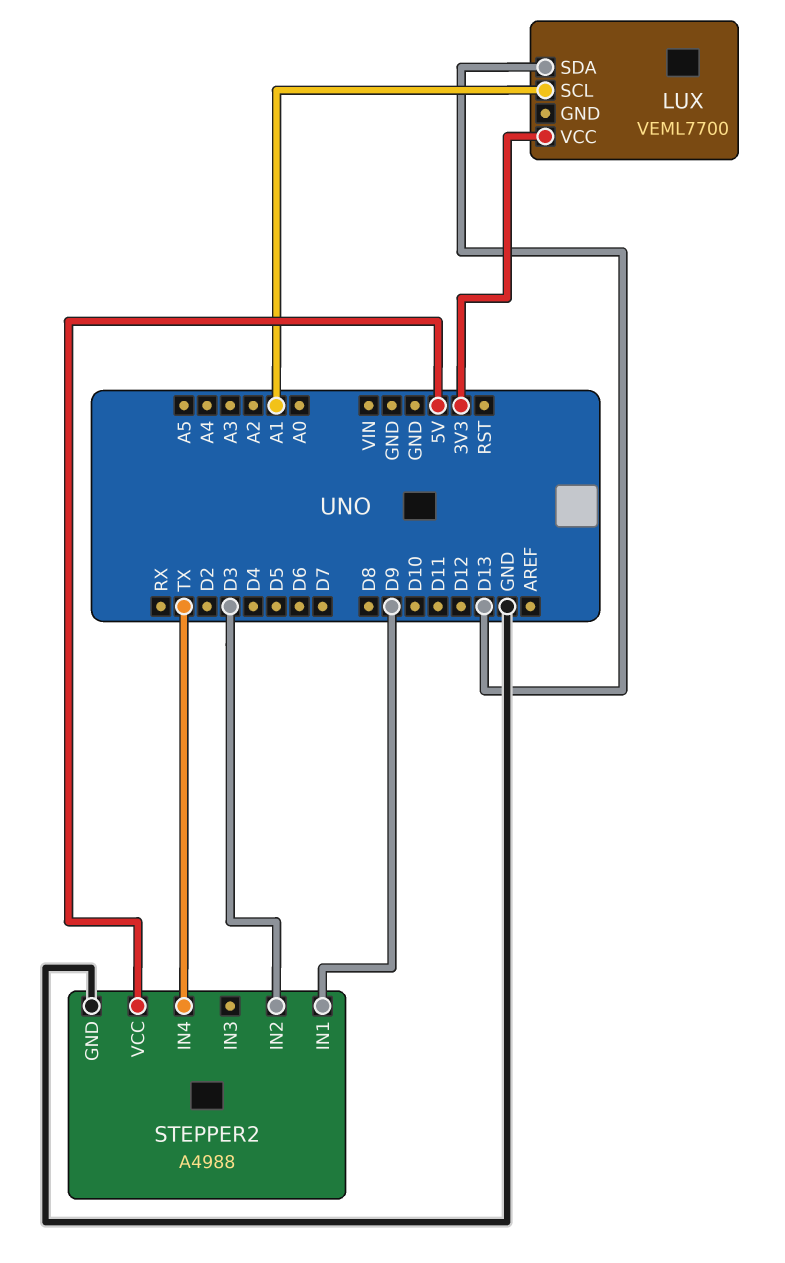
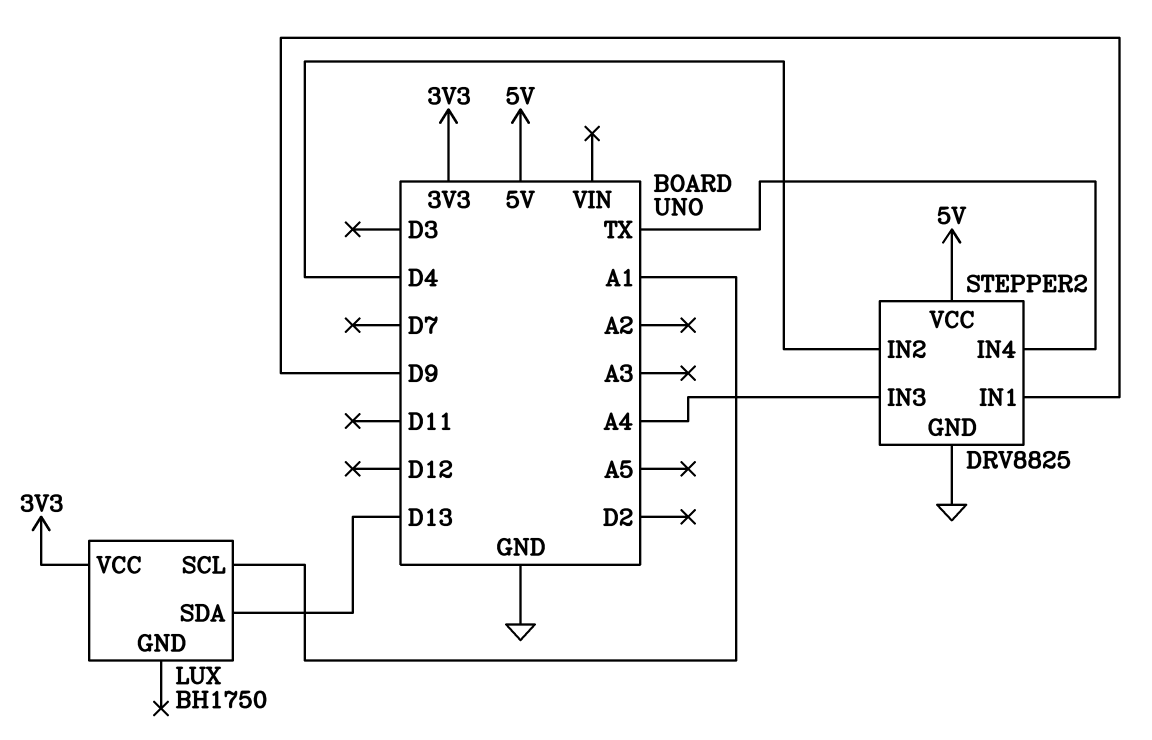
LUX: VEML7700 -> BH1750
STEPPER2: A4988 -> DRV8825
STEPPER2 pin IN2: D3 -> D4
STEPPER2 pin IN3: none -> A4

